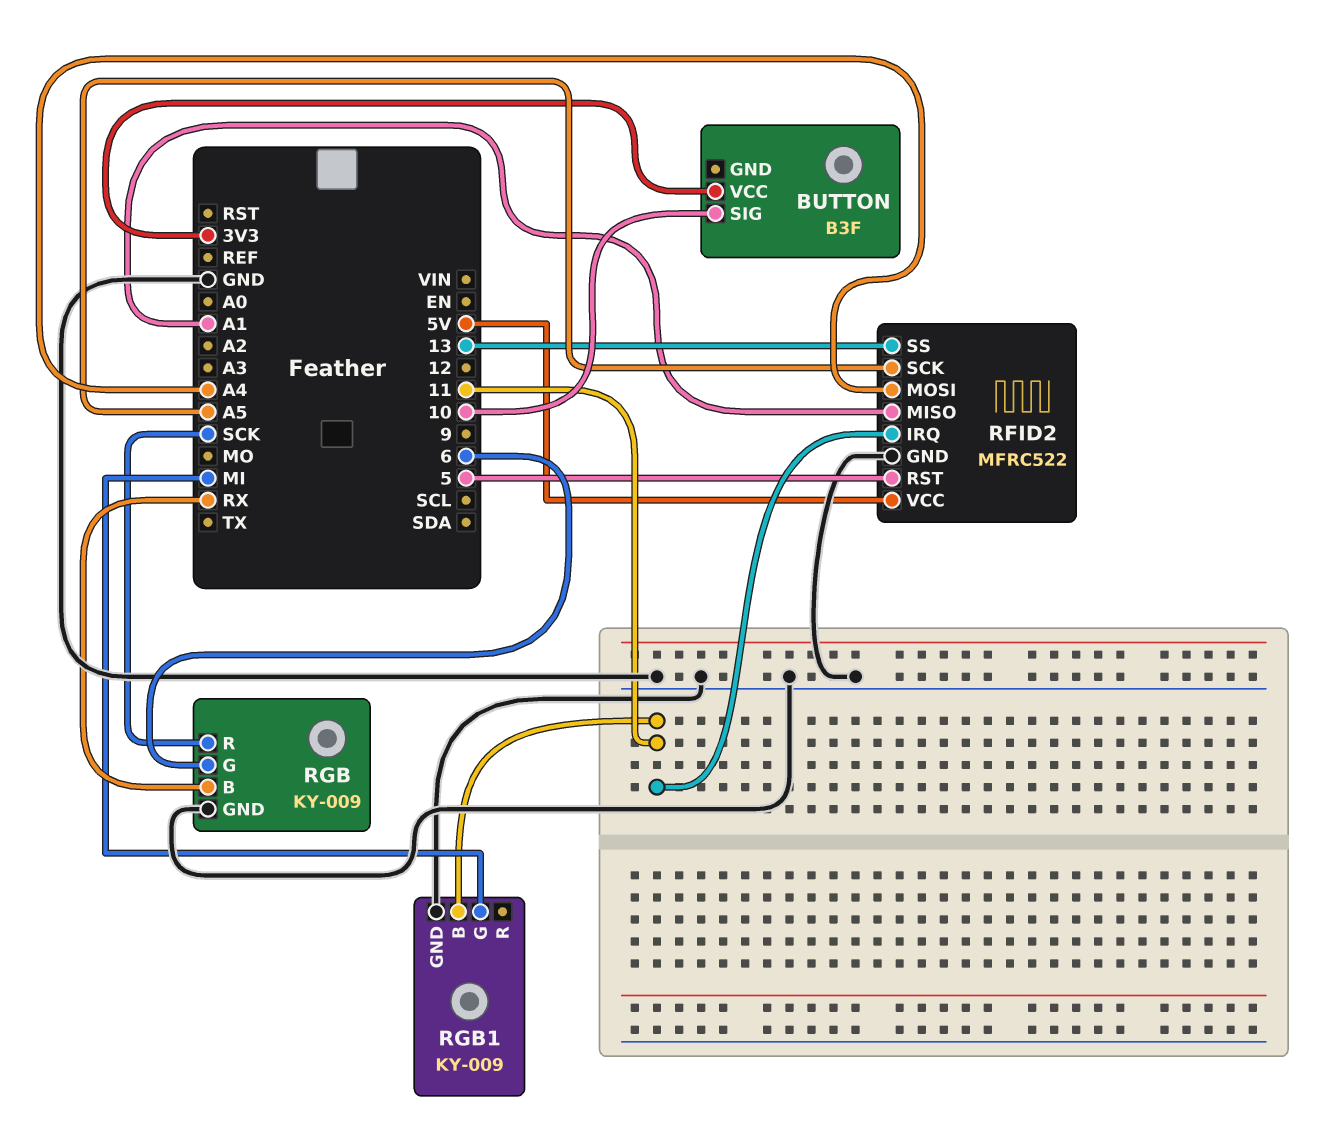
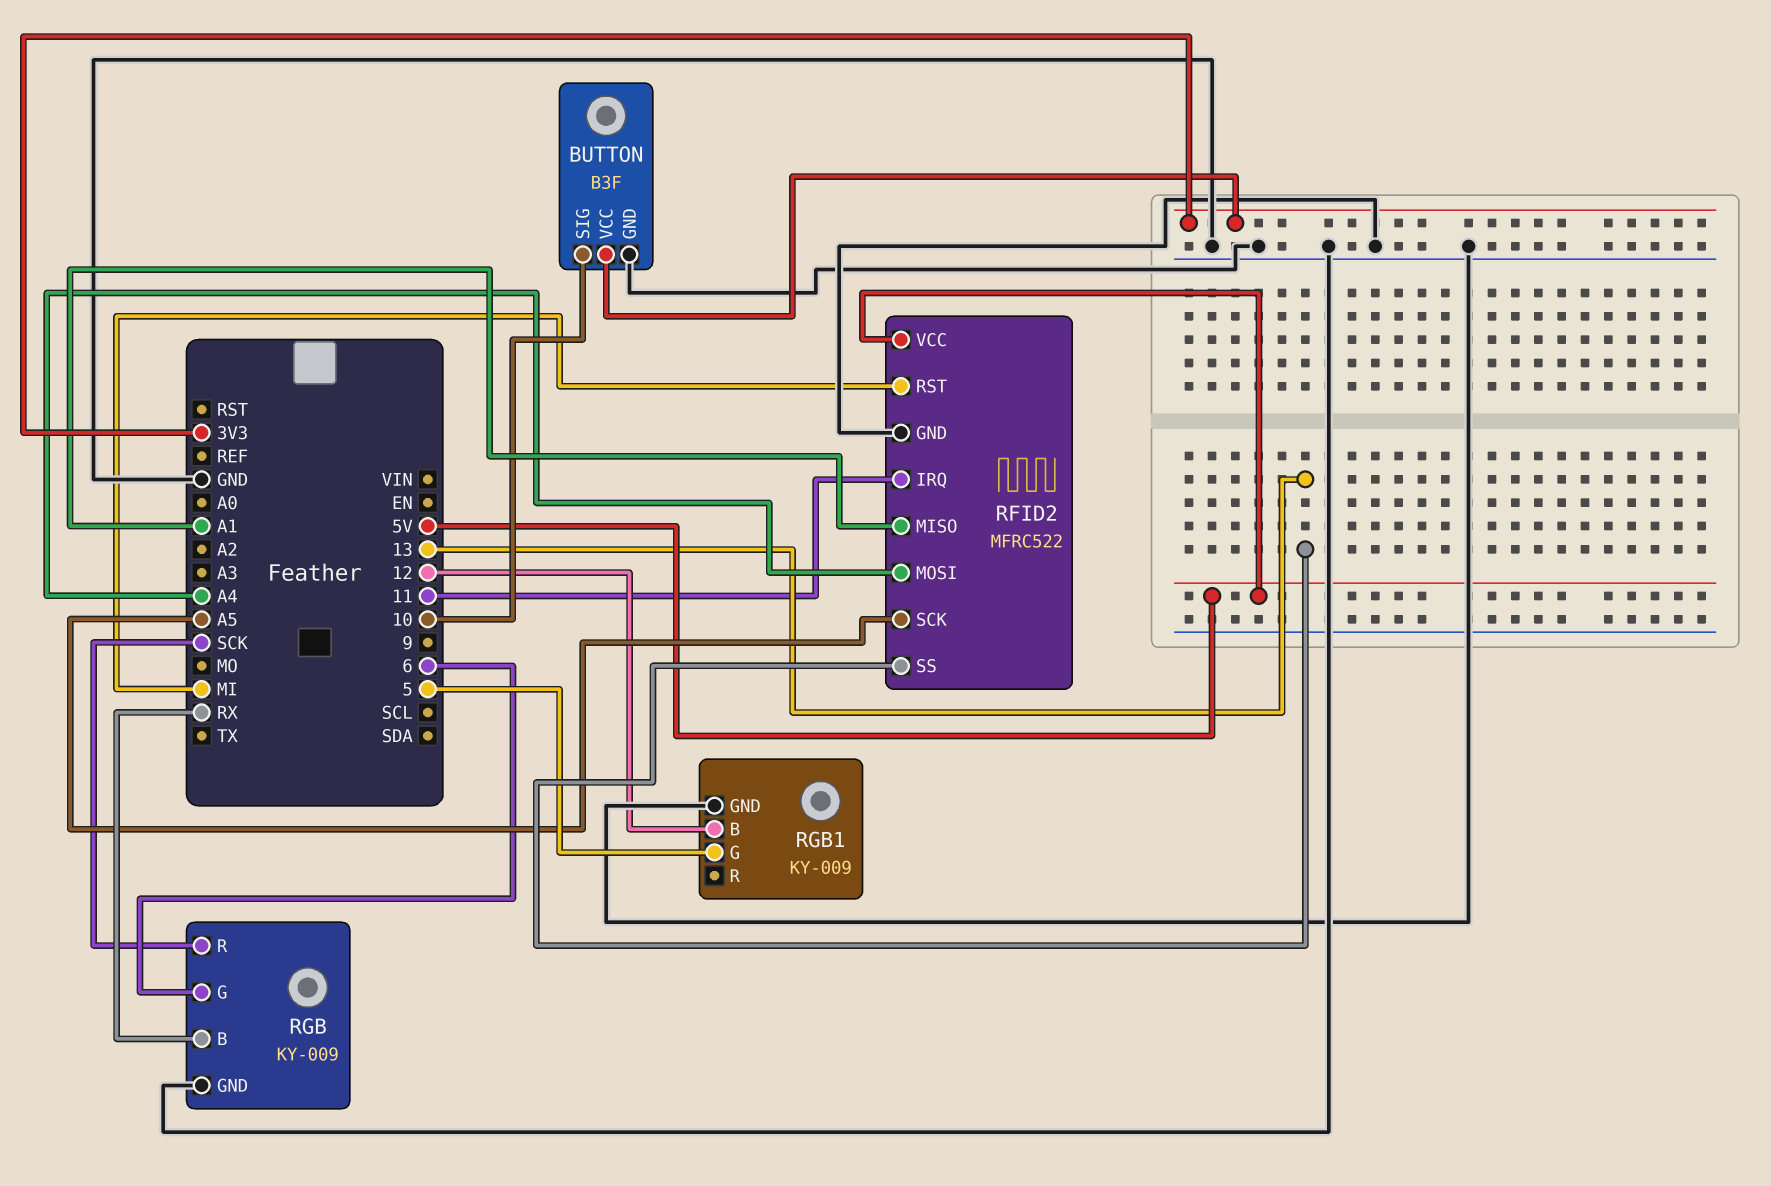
BUTTON pin GND: none -> GND
RFID2 pin RST: 5 -> MI
RGB1 pin B: 11 -> 12
RGB1 pin G: MI -> 5

